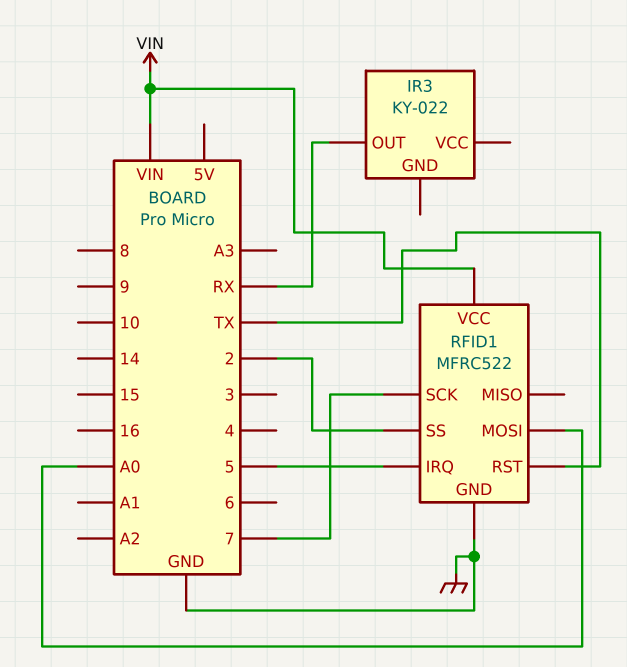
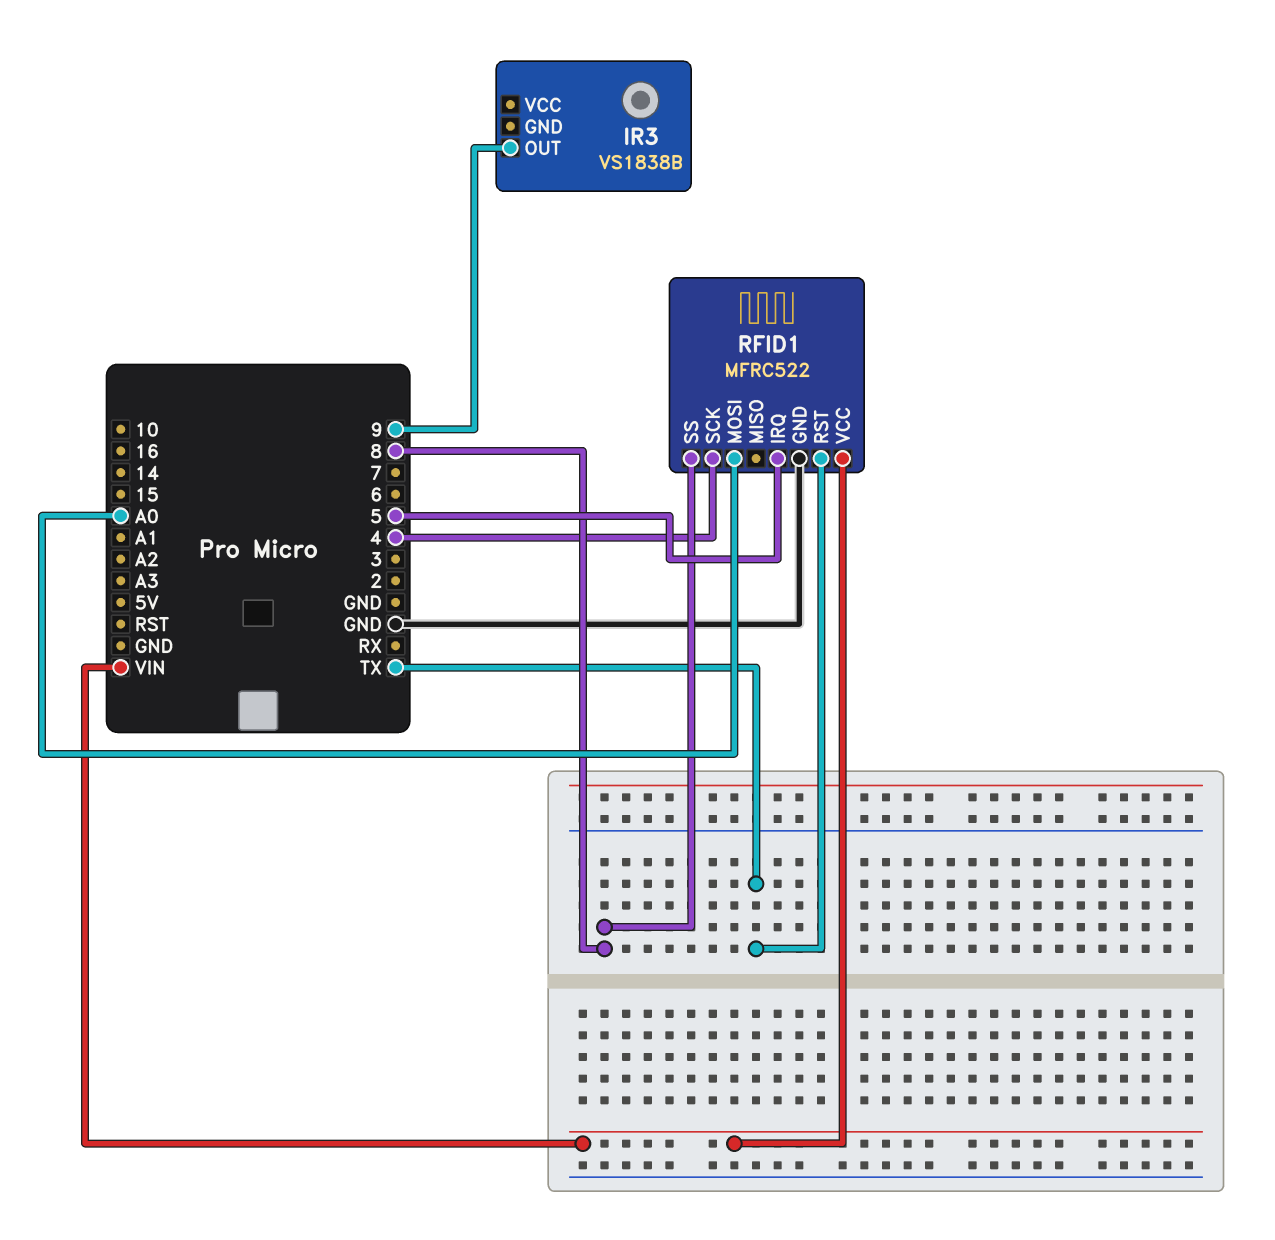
IR3: KY-022 -> VS1838B
IR3 pin OUT: RX -> 9
RFID1 pin SCK: 7 -> 4
RFID1 pin SS: 2 -> 8

